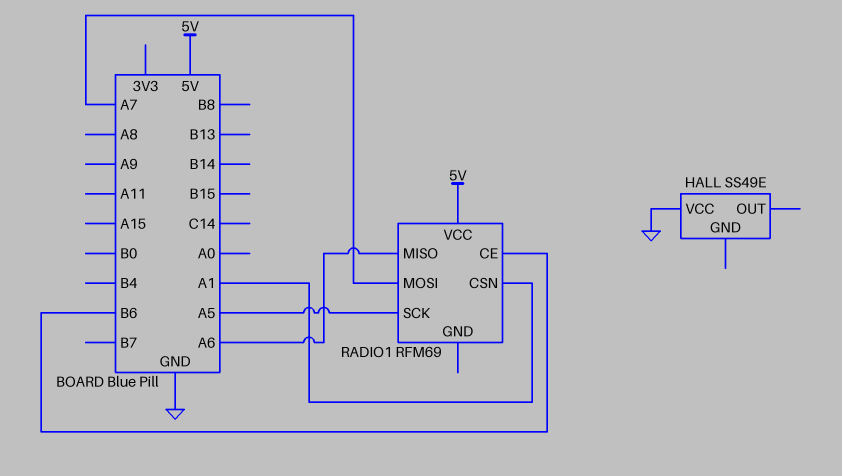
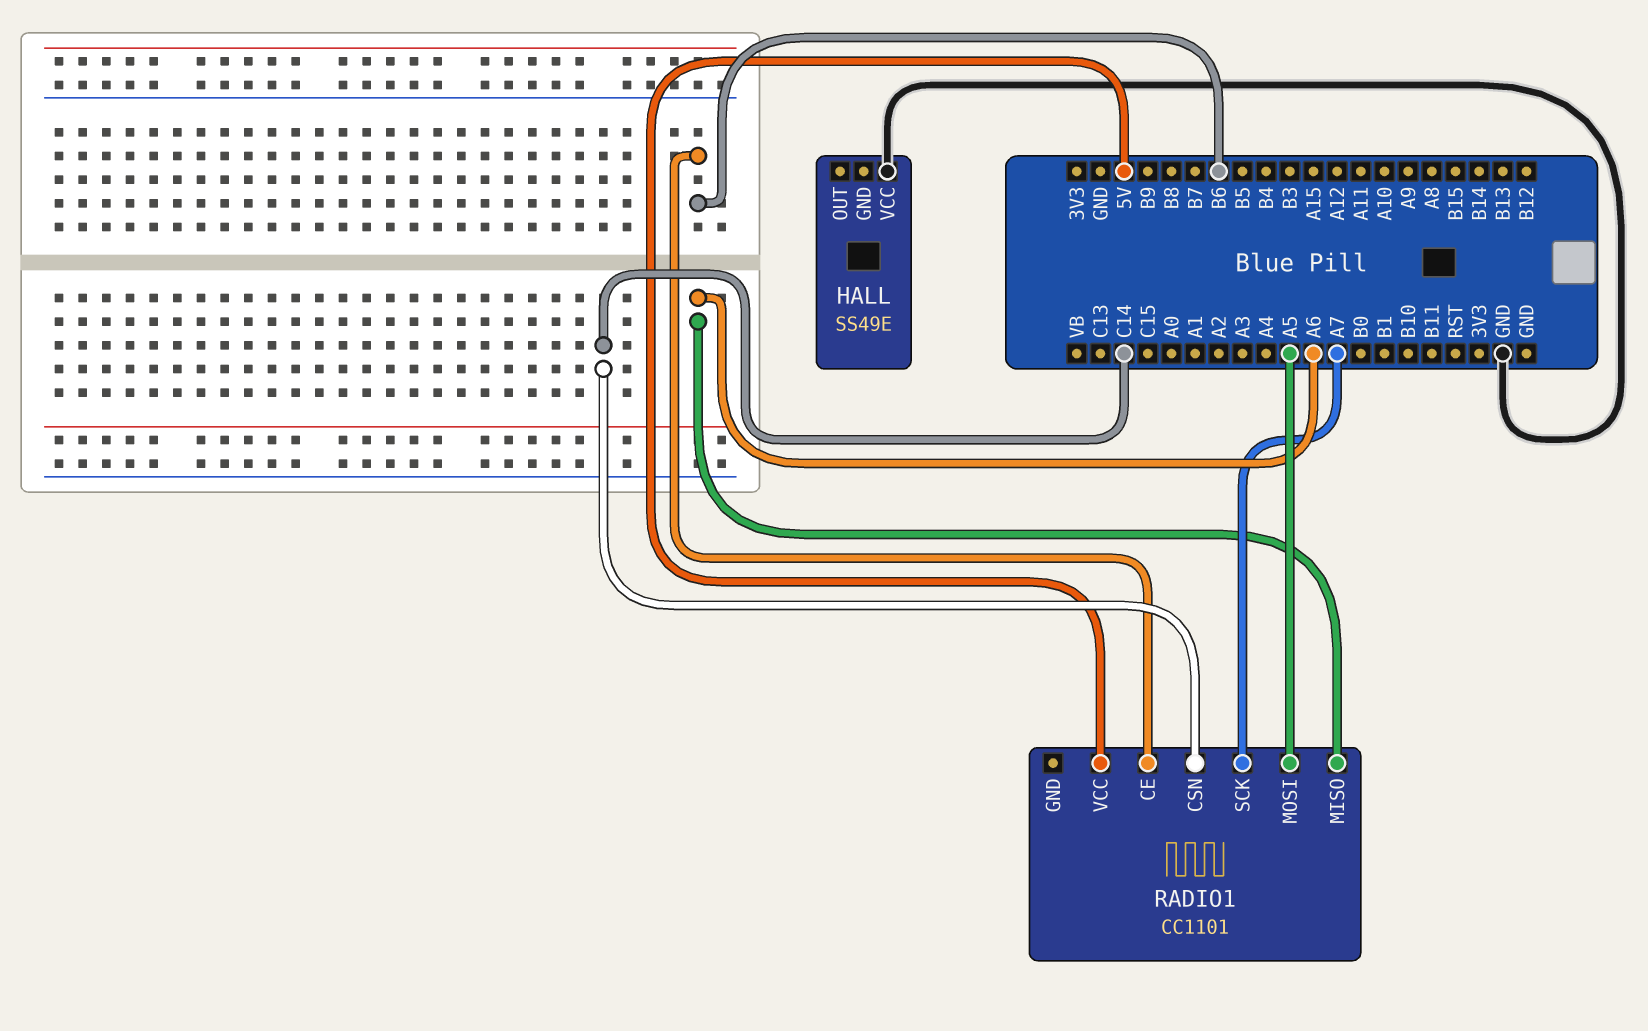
RADIO1: RFM69 -> CC1101
RADIO1 pin CSN: A1 -> C14
RADIO1 pin MOSI: A7 -> A5
RADIO1 pin SCK: A5 -> A7

